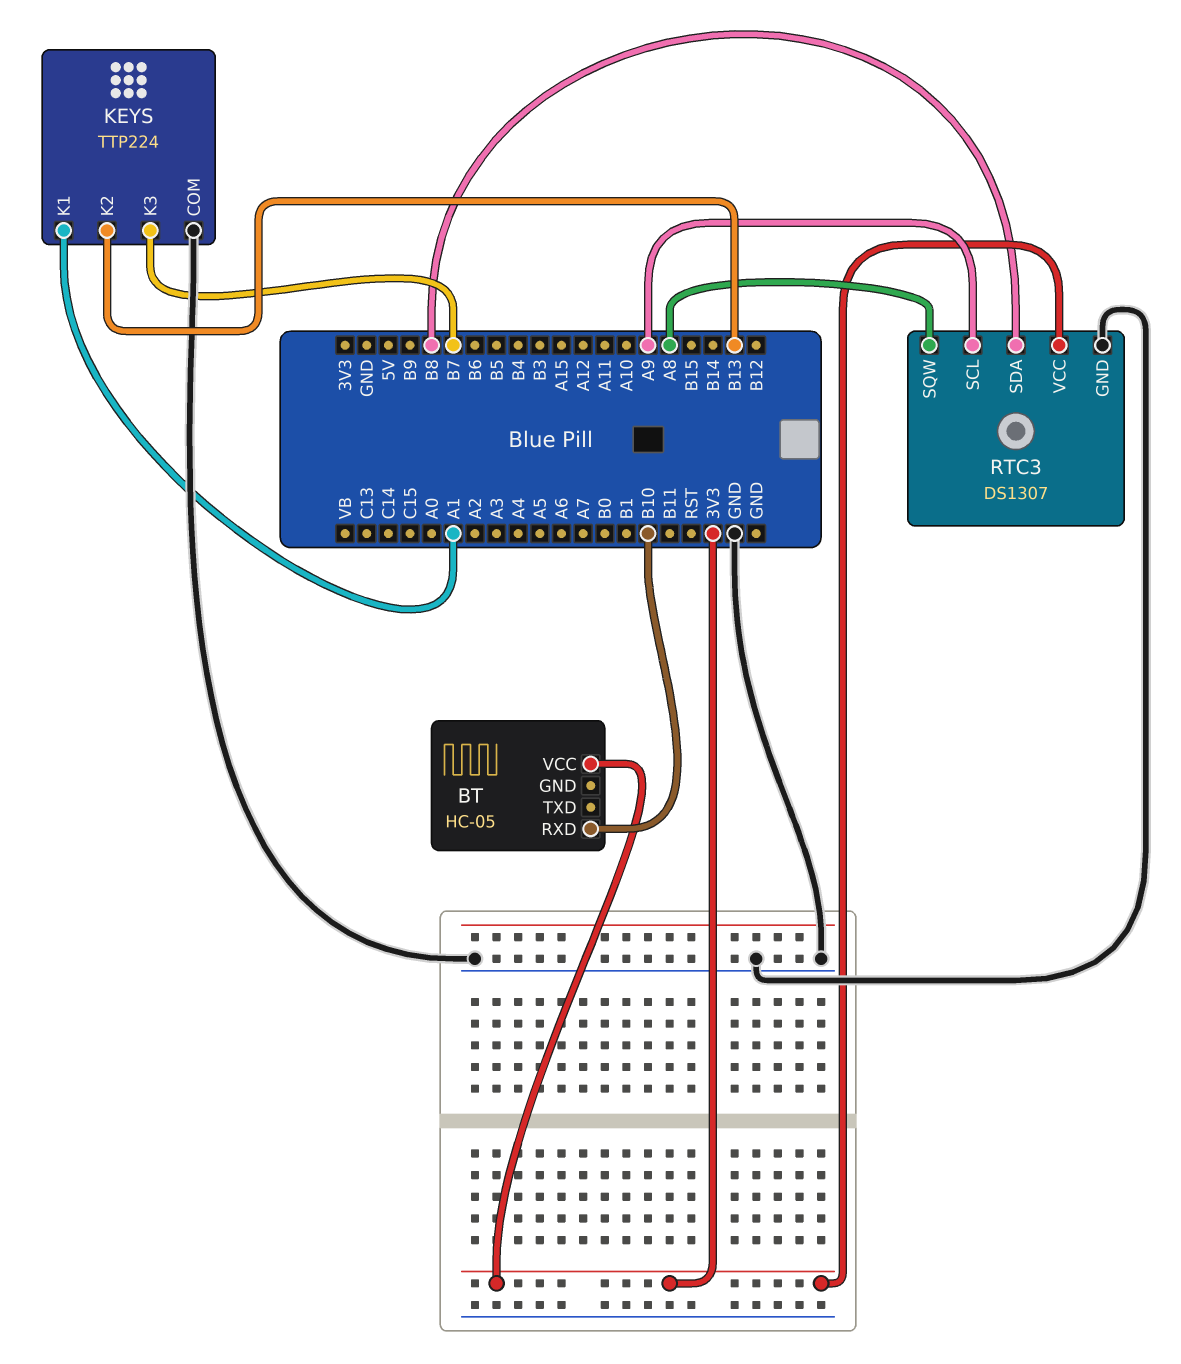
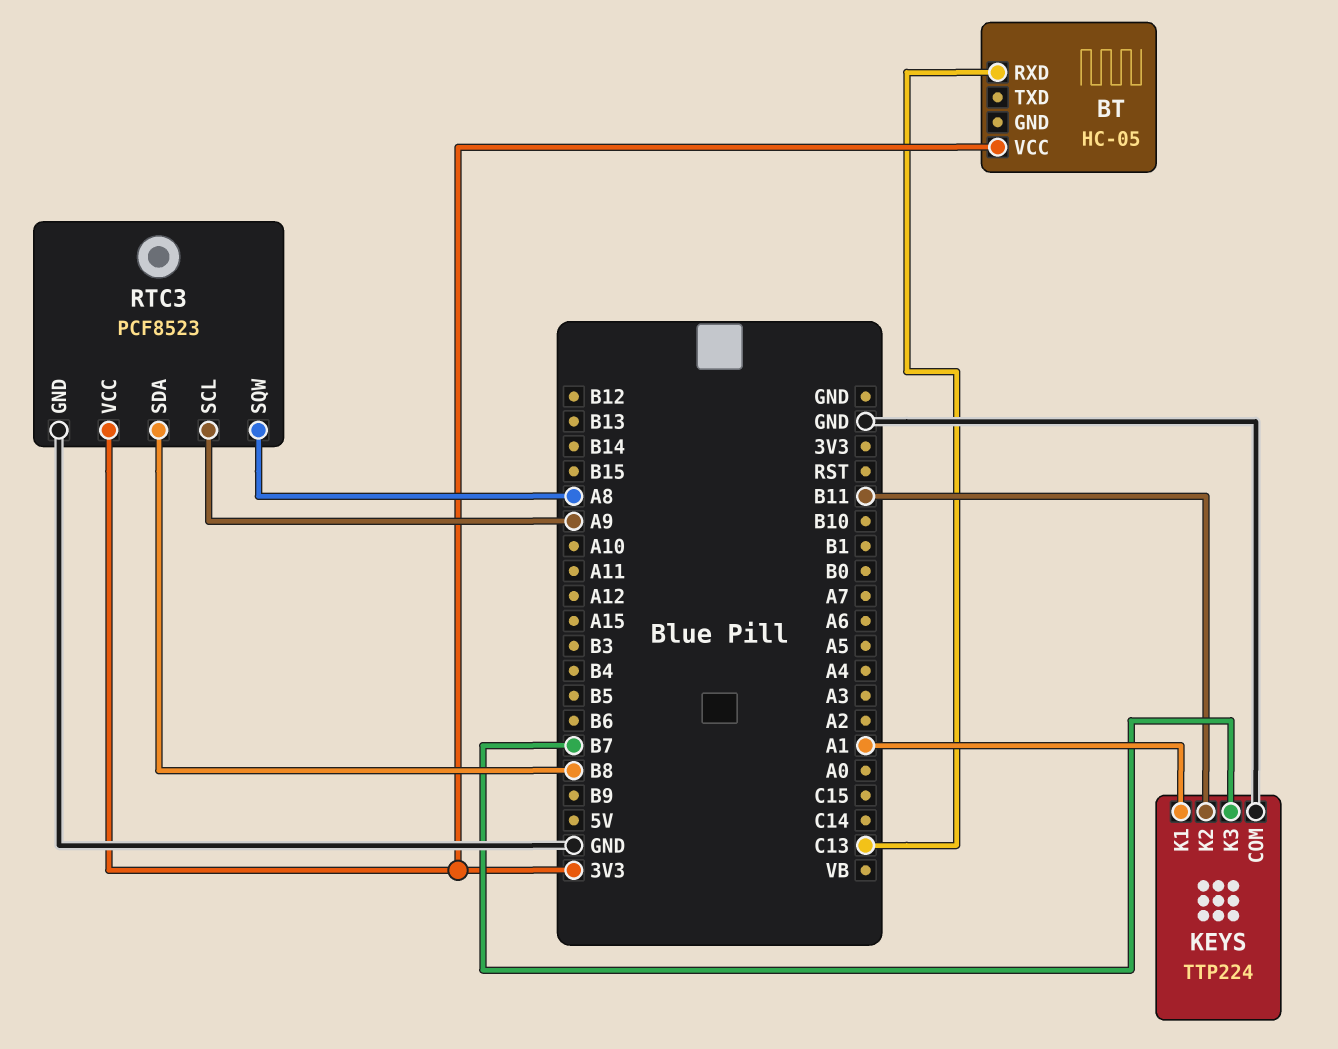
BT pin RXD: B10 -> C13
KEYS pin K2: B13 -> B11
RTC3: DS1307 -> PCF8523

